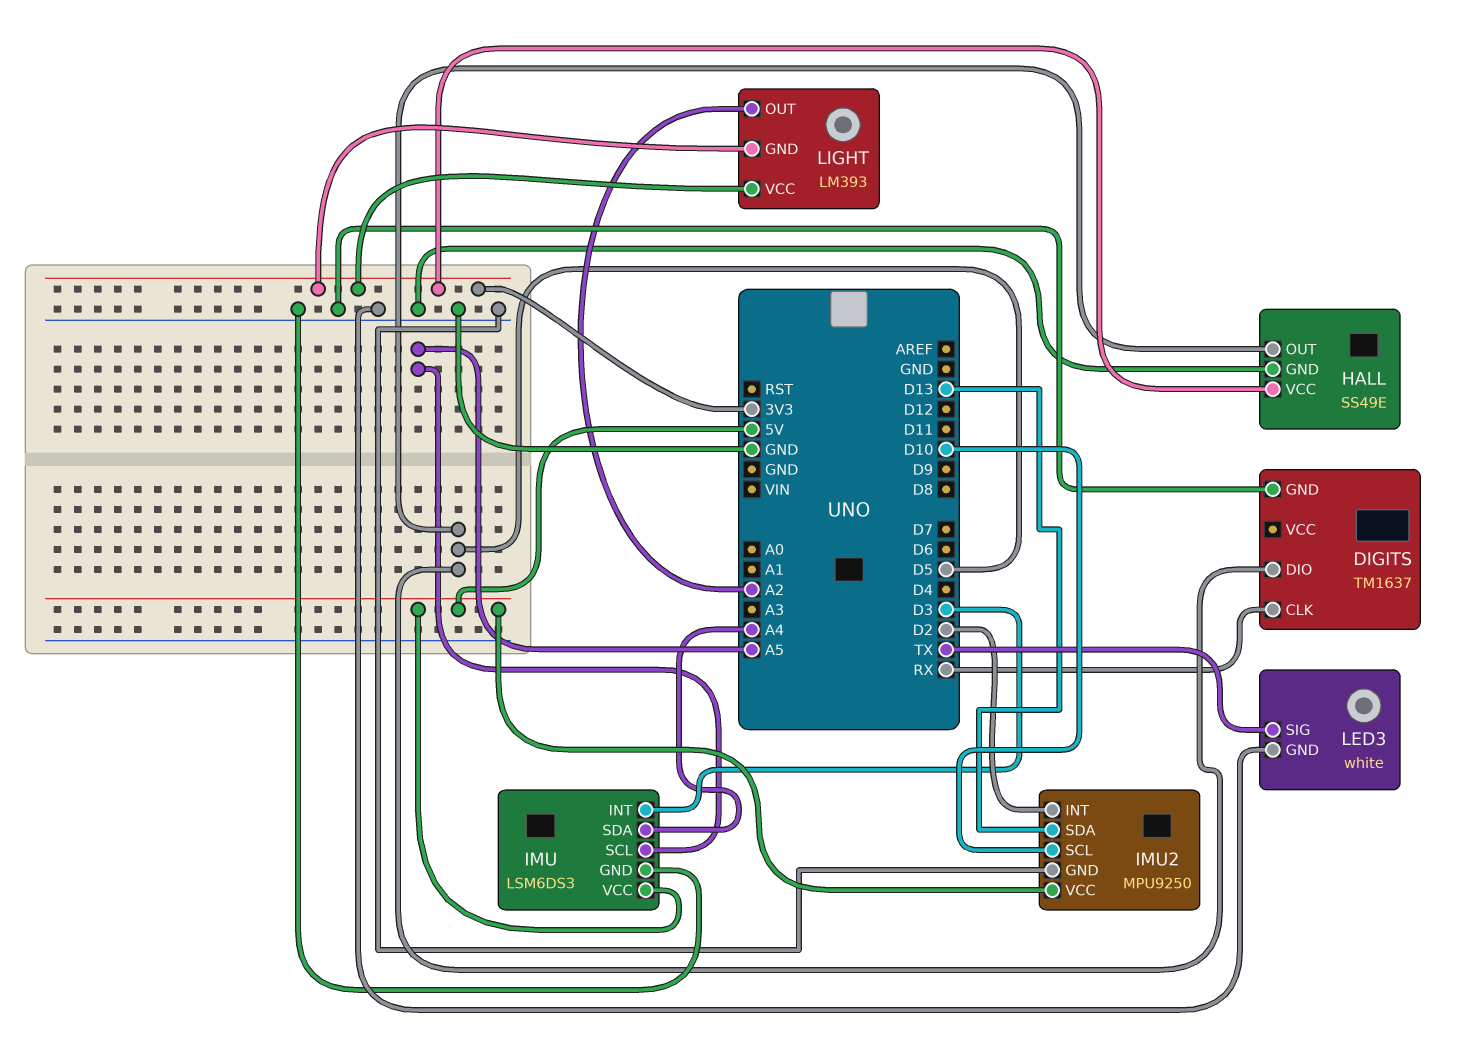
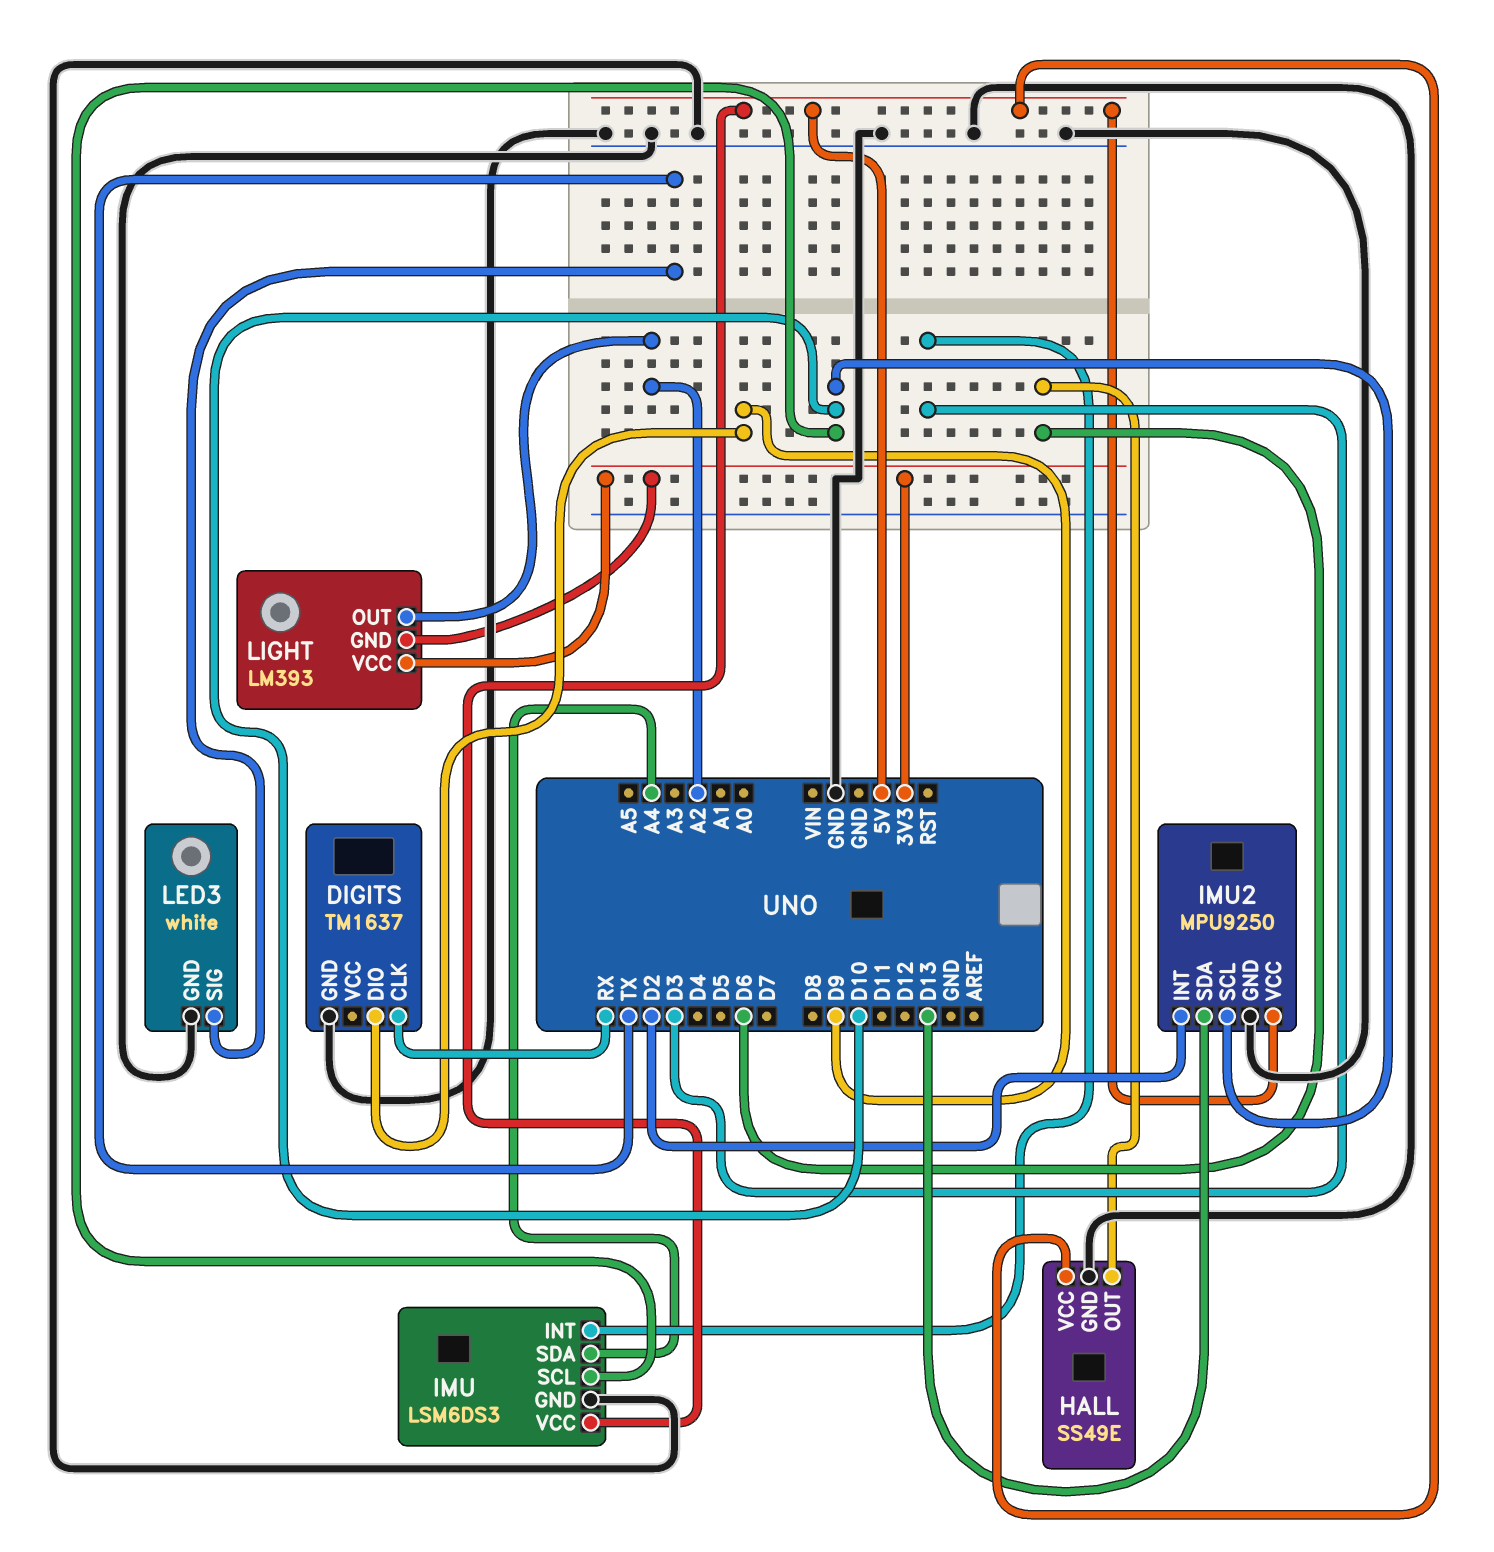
DIGITS pin DIO: D5 -> D9
HALL pin OUT: D5 -> D6
HALL pin VCC: 3V3 -> 5V
IMU pin SCL: A5 -> D10

